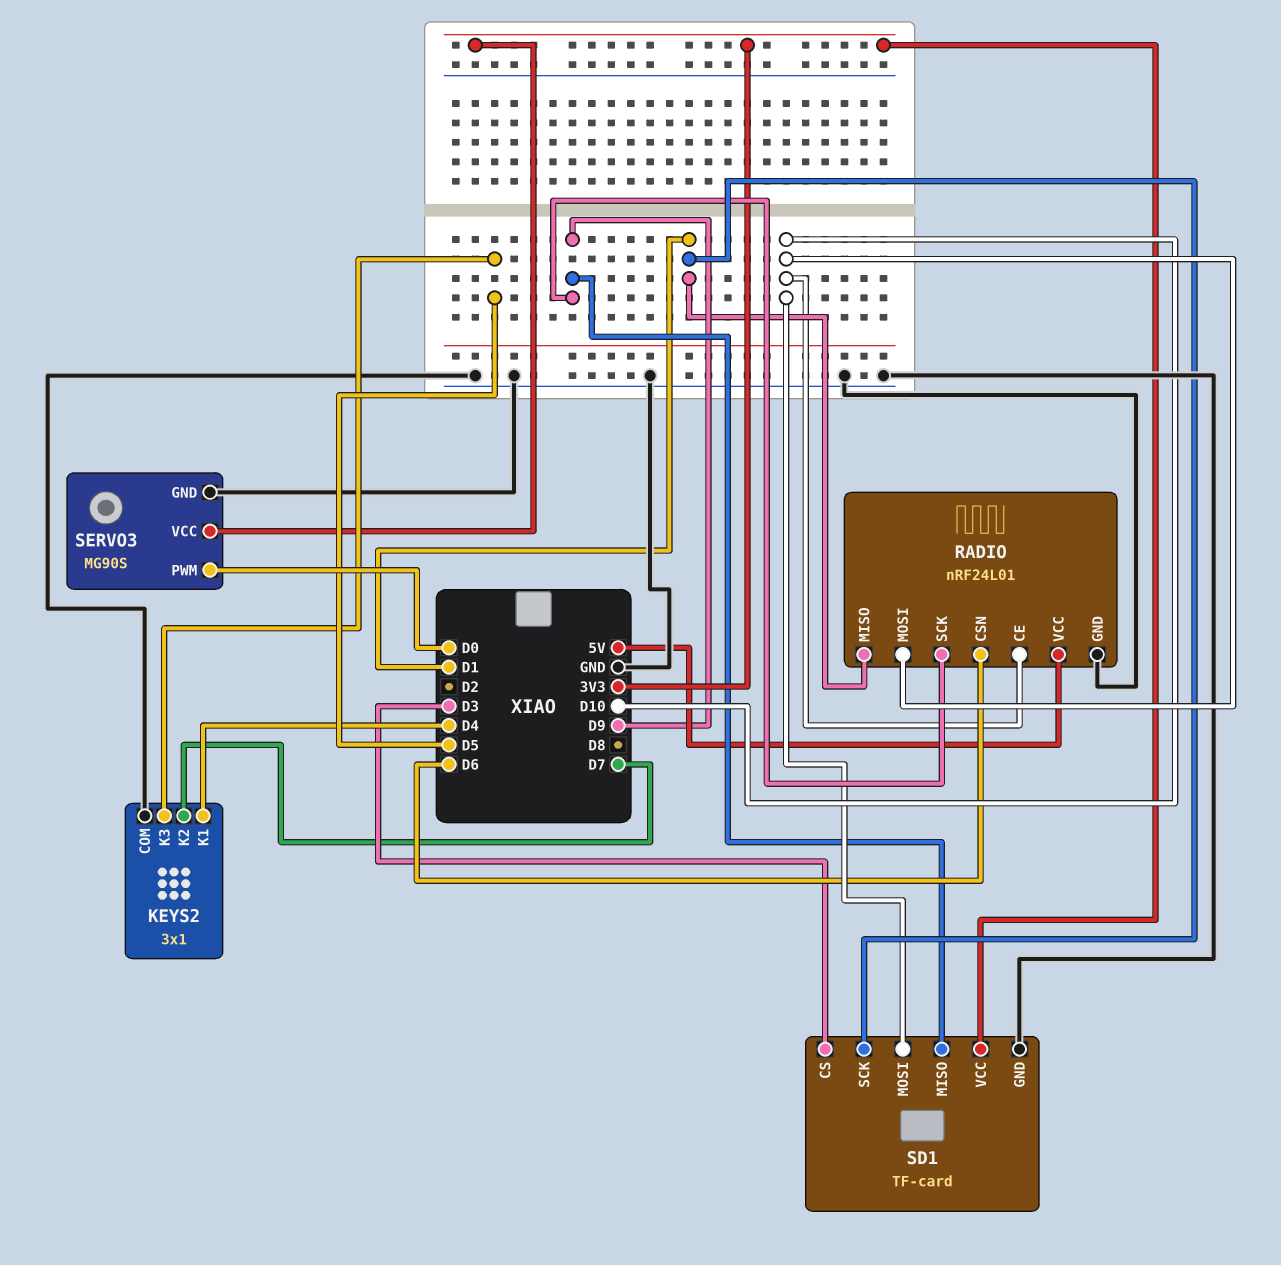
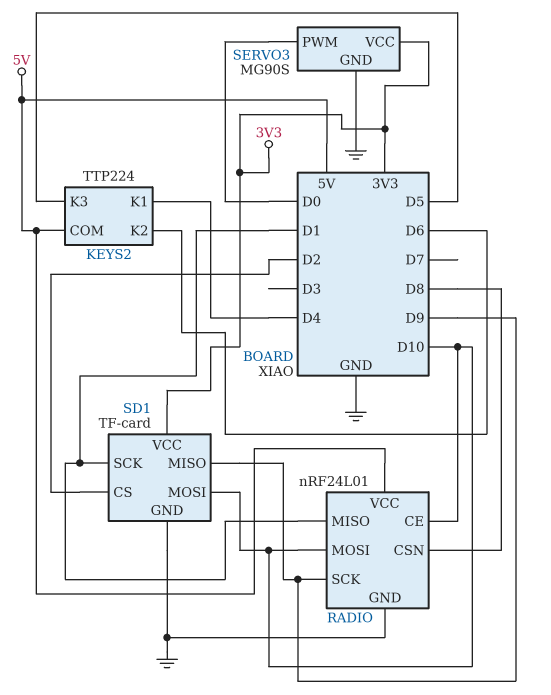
KEYS2: 3x1 -> TTP224
KEYS2 pin COM: GND -> 5V
KEYS2 pin K2: D7 -> D6
RADIO pin CSN: D6 -> D8
SD1 pin CS: D3 -> D2

